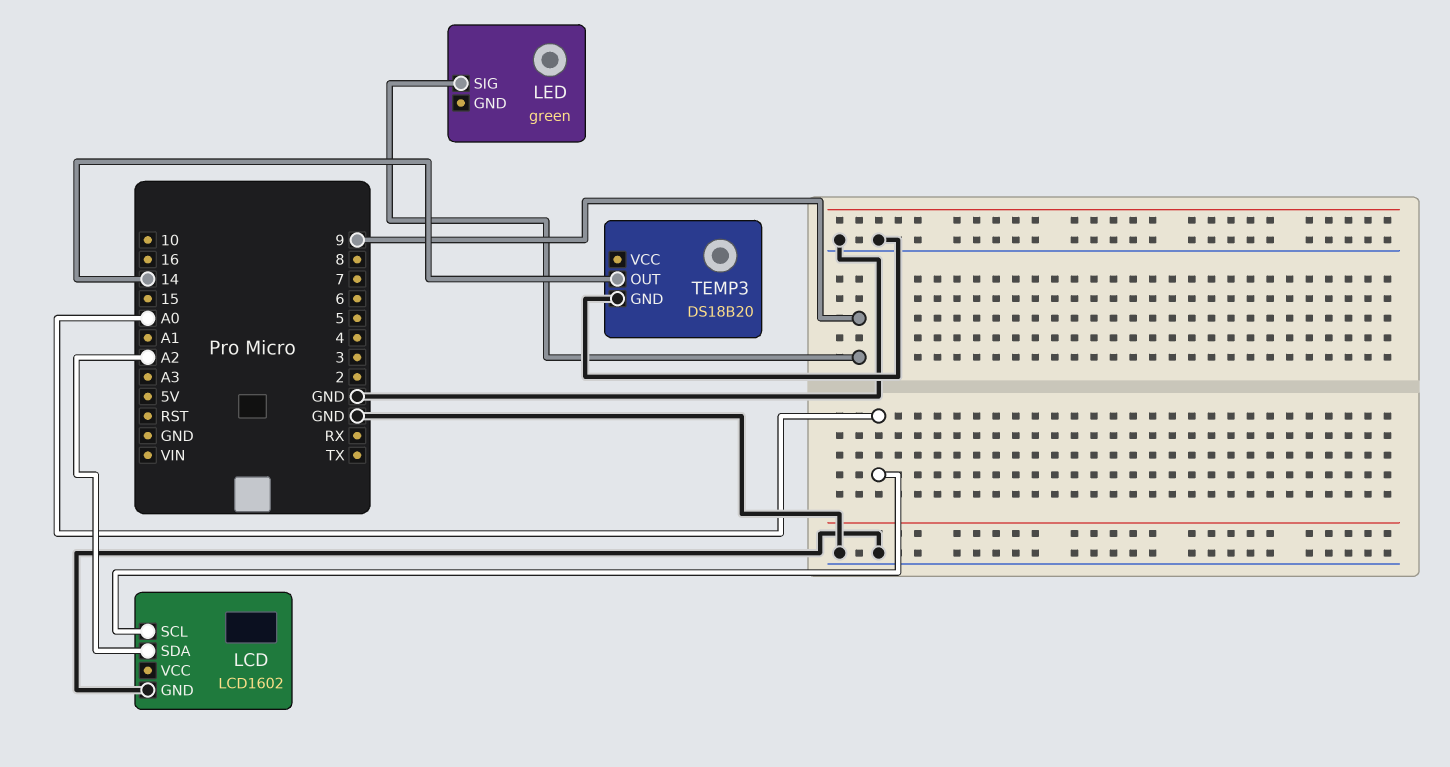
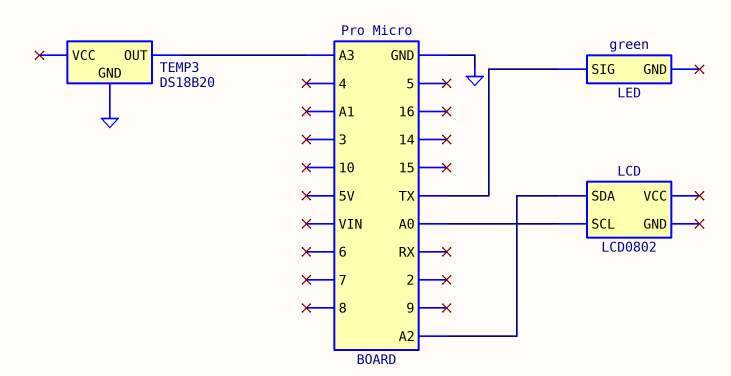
LCD: LCD1602 -> LCD0802
LCD pin GND: GND -> none
LED pin SIG: 9 -> TX
TEMP3 pin OUT: 14 -> A3

